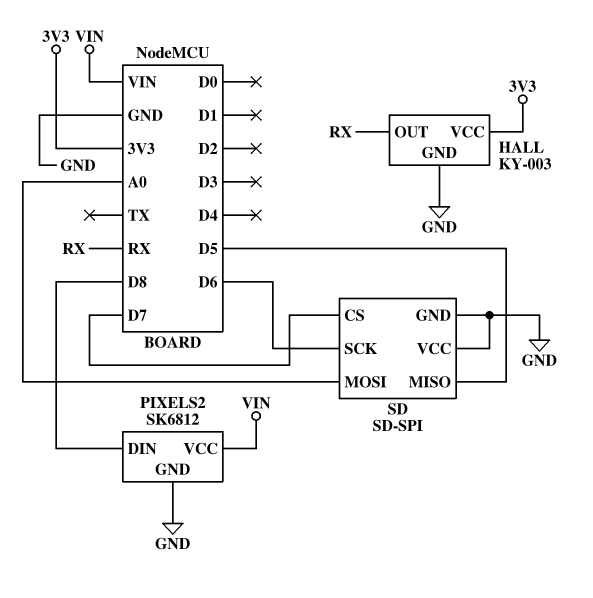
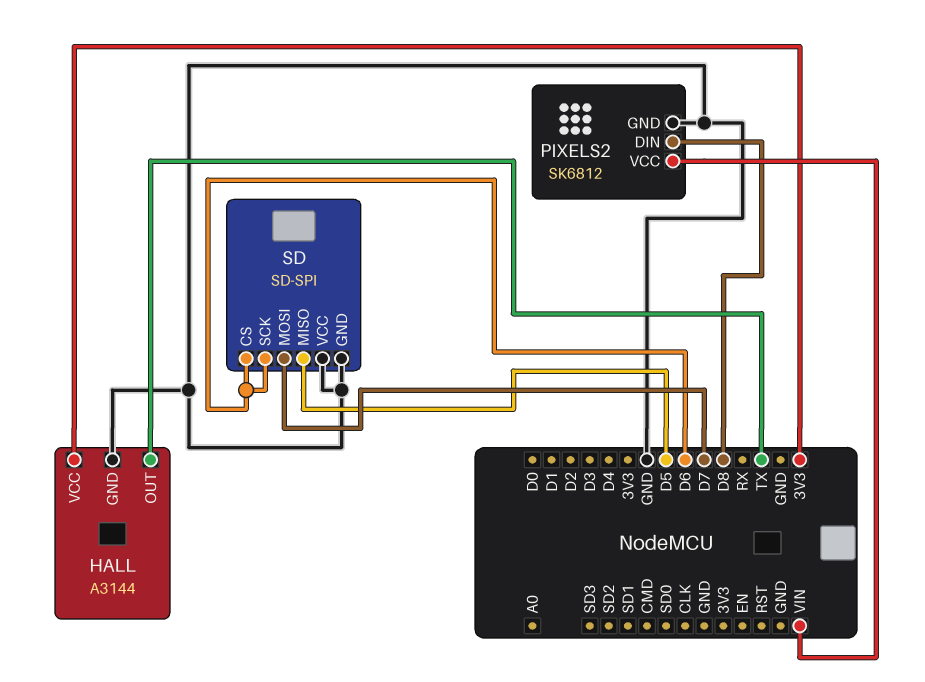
HALL: KY-003 -> A3144
HALL pin OUT: RX -> TX
SD pin CS: D7 -> D6
SD pin MOSI: A0 -> D7

